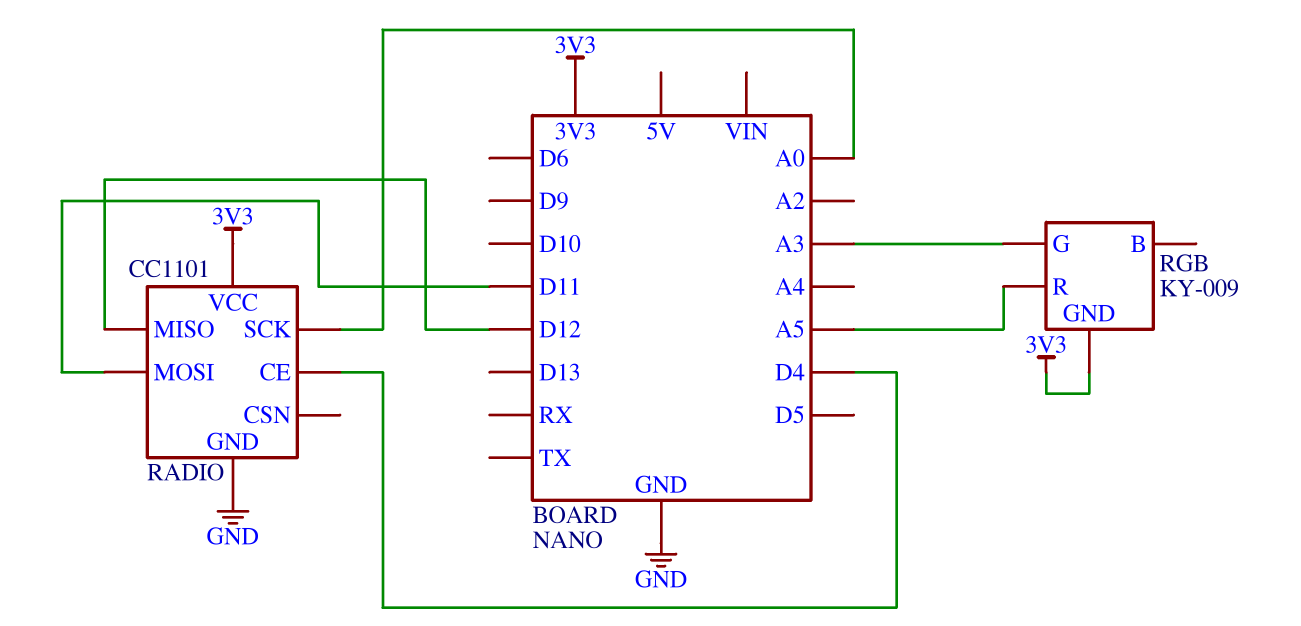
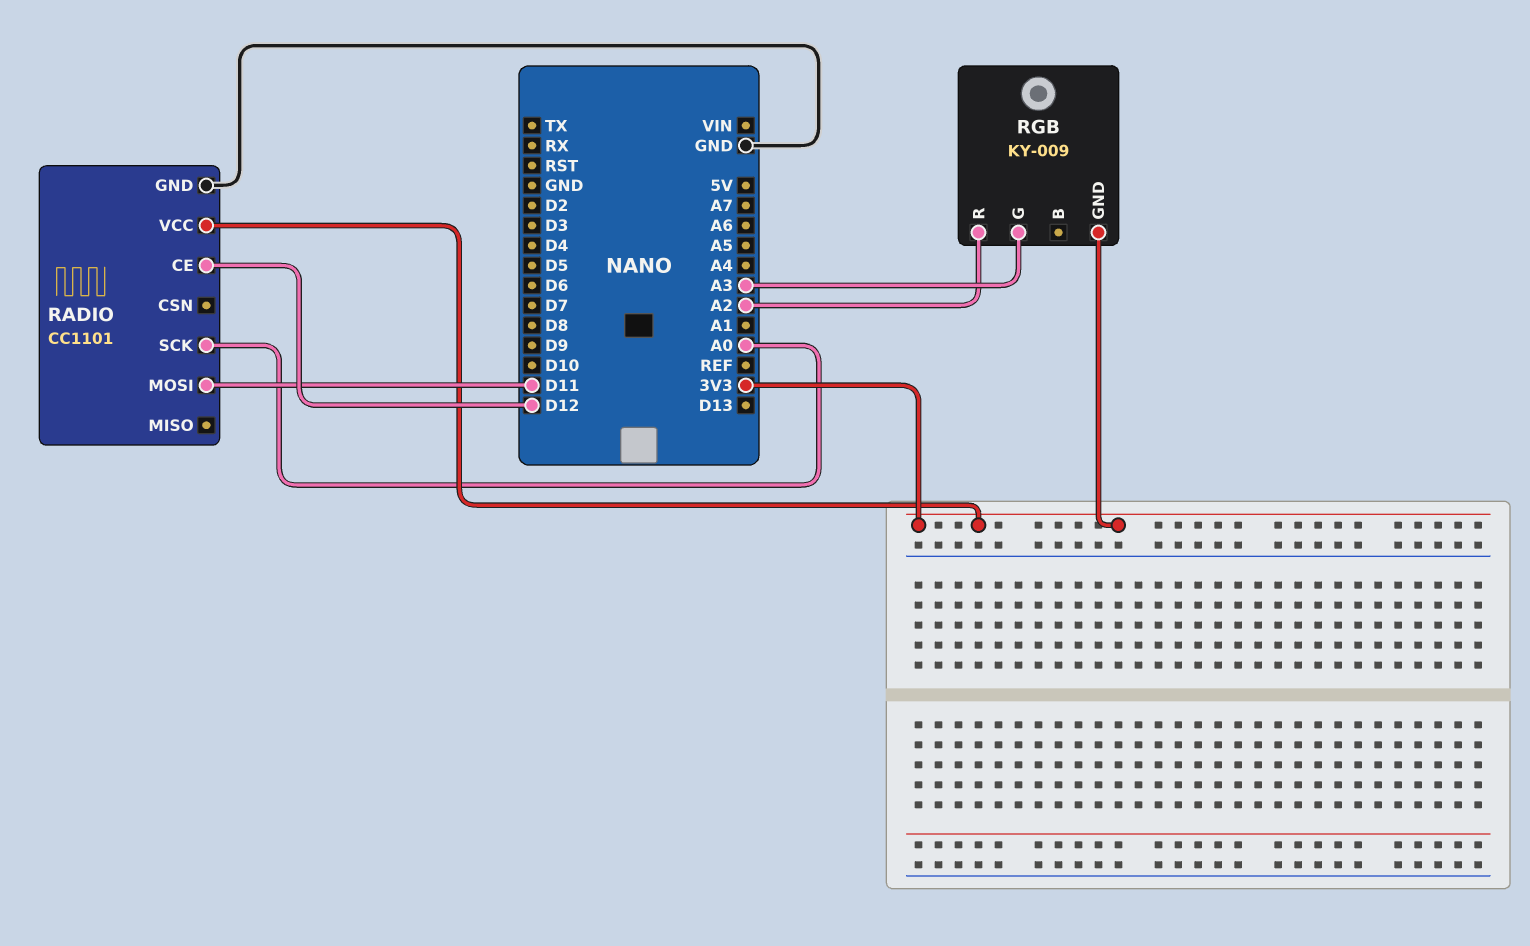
RADIO pin CE: D4 -> D12
RADIO pin MISO: D12 -> none
RGB pin R: A5 -> A2

